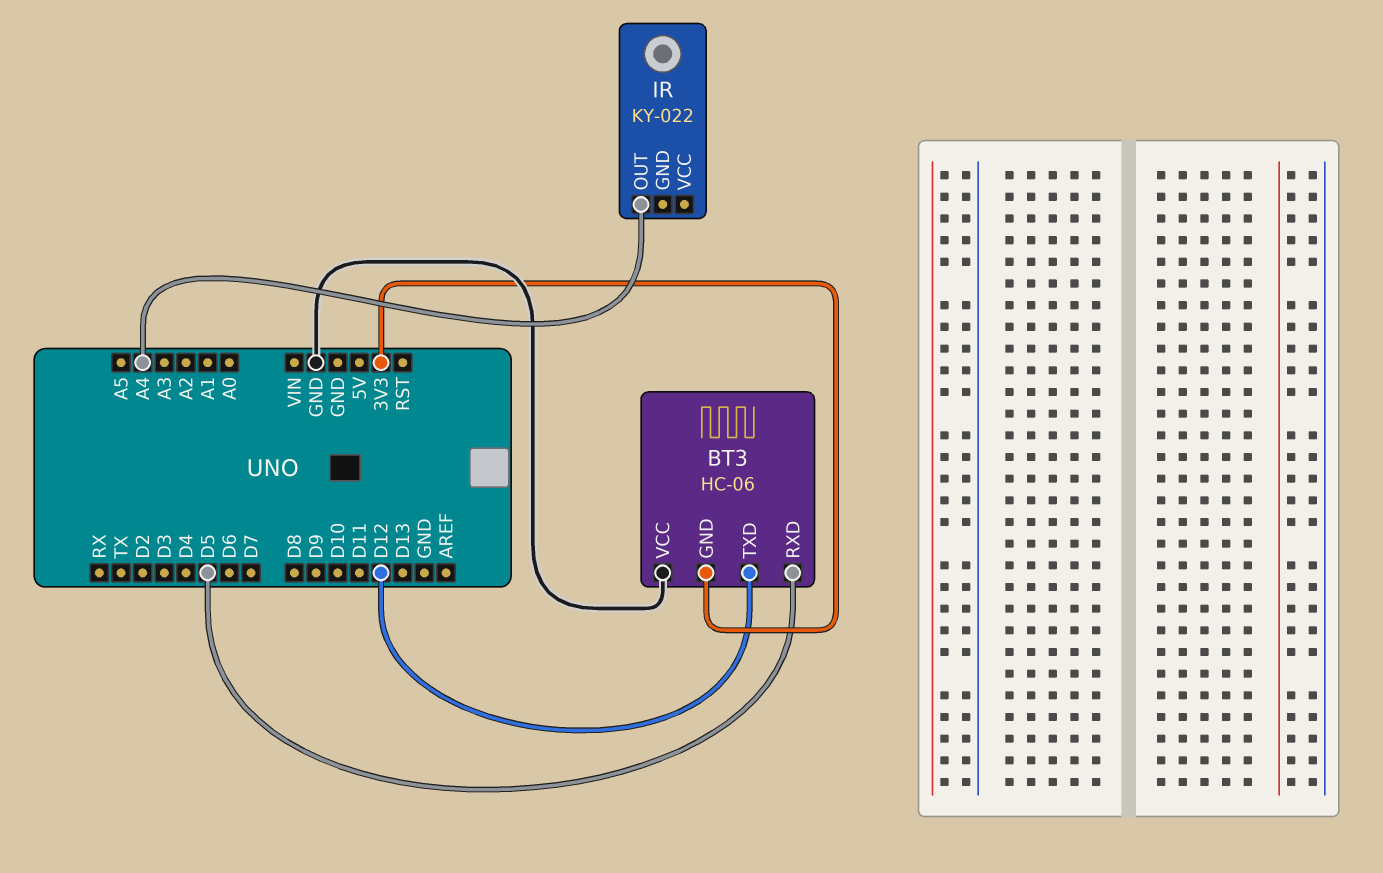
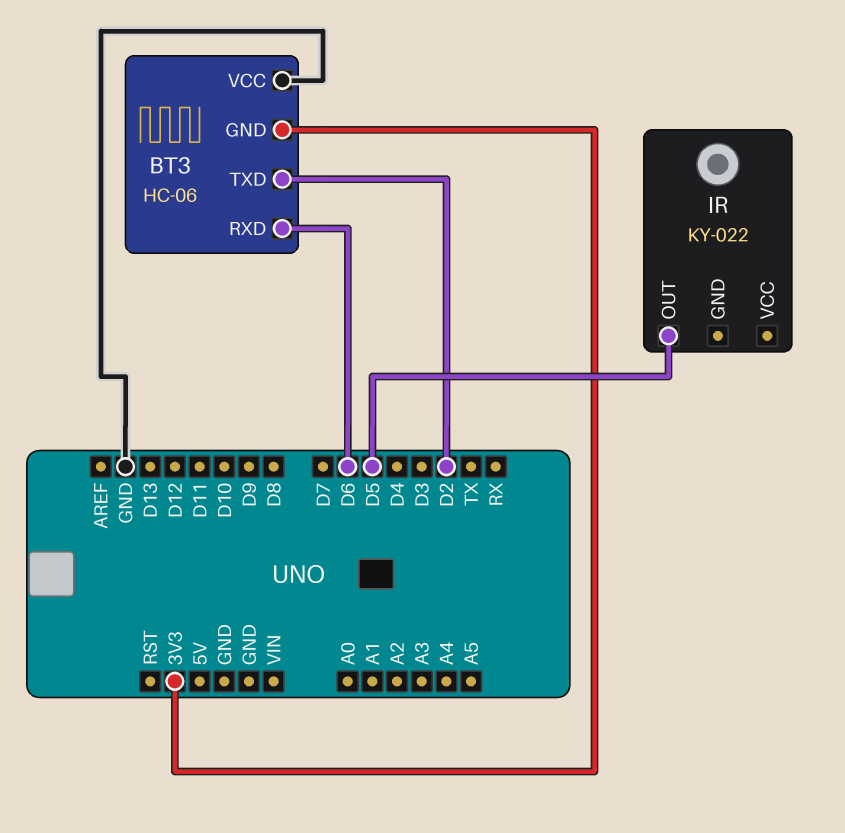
BT3 pin RXD: D5 -> D6
BT3 pin TXD: D12 -> D2
IR pin OUT: A4 -> D5

